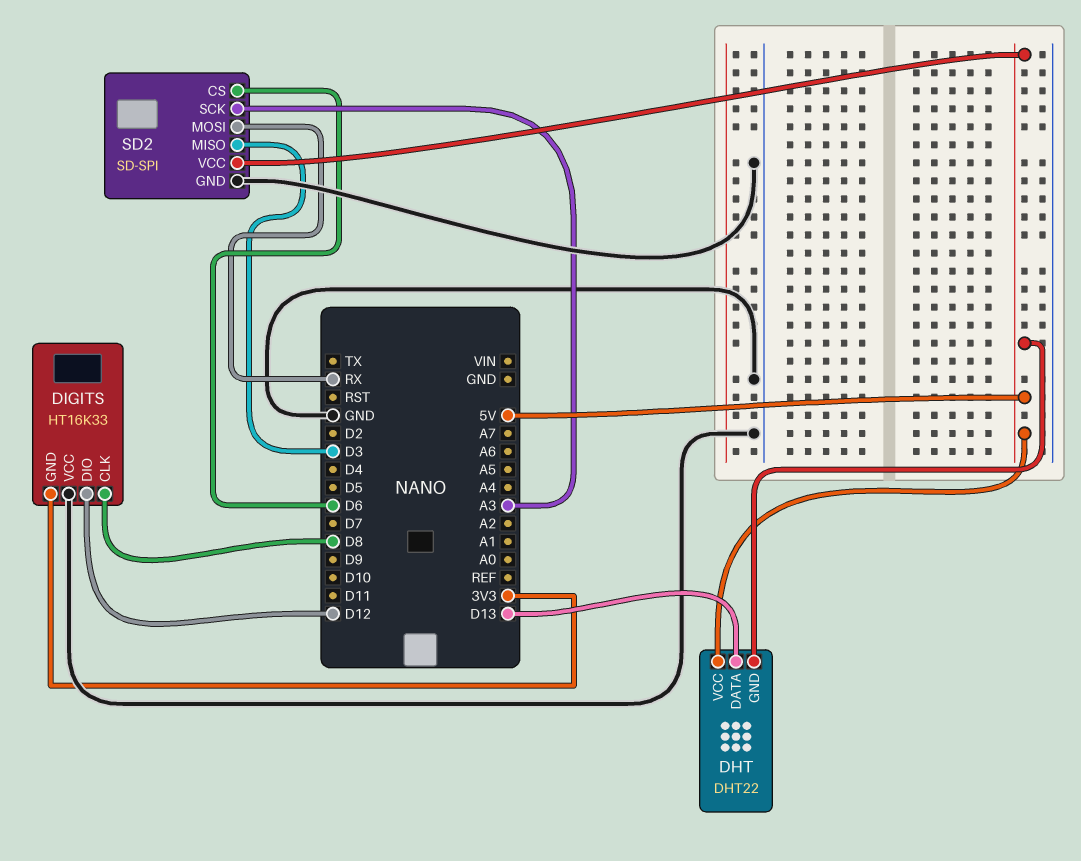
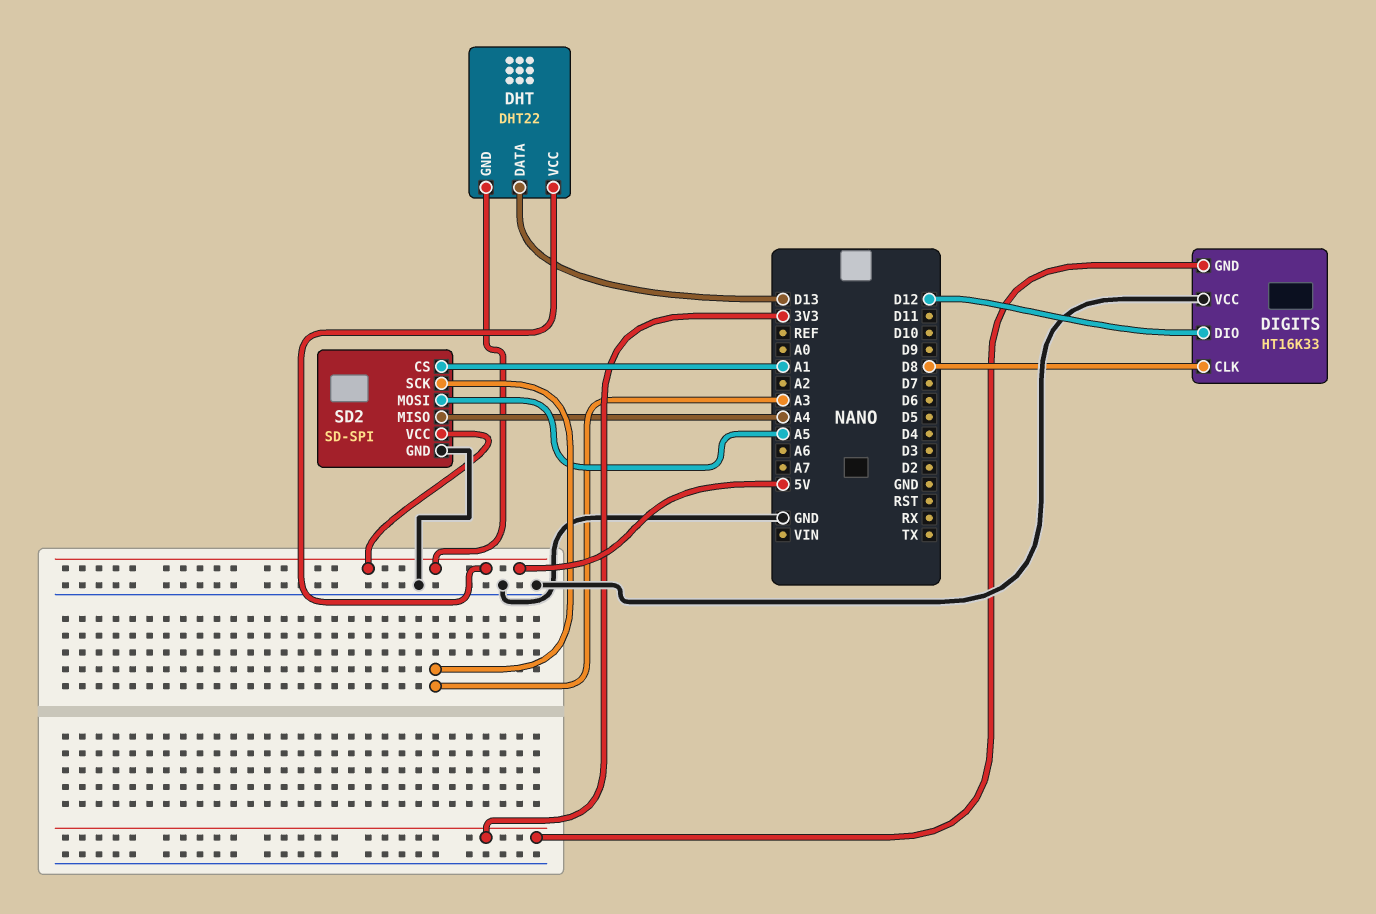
SD2 pin CS: D6 -> A1
SD2 pin MISO: D3 -> A4
SD2 pin MOSI: RX -> A5

